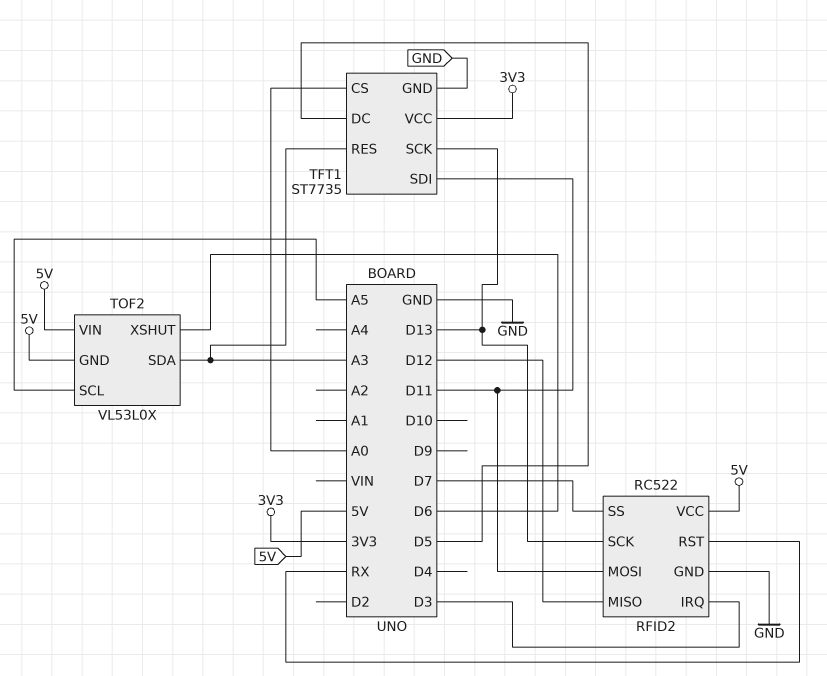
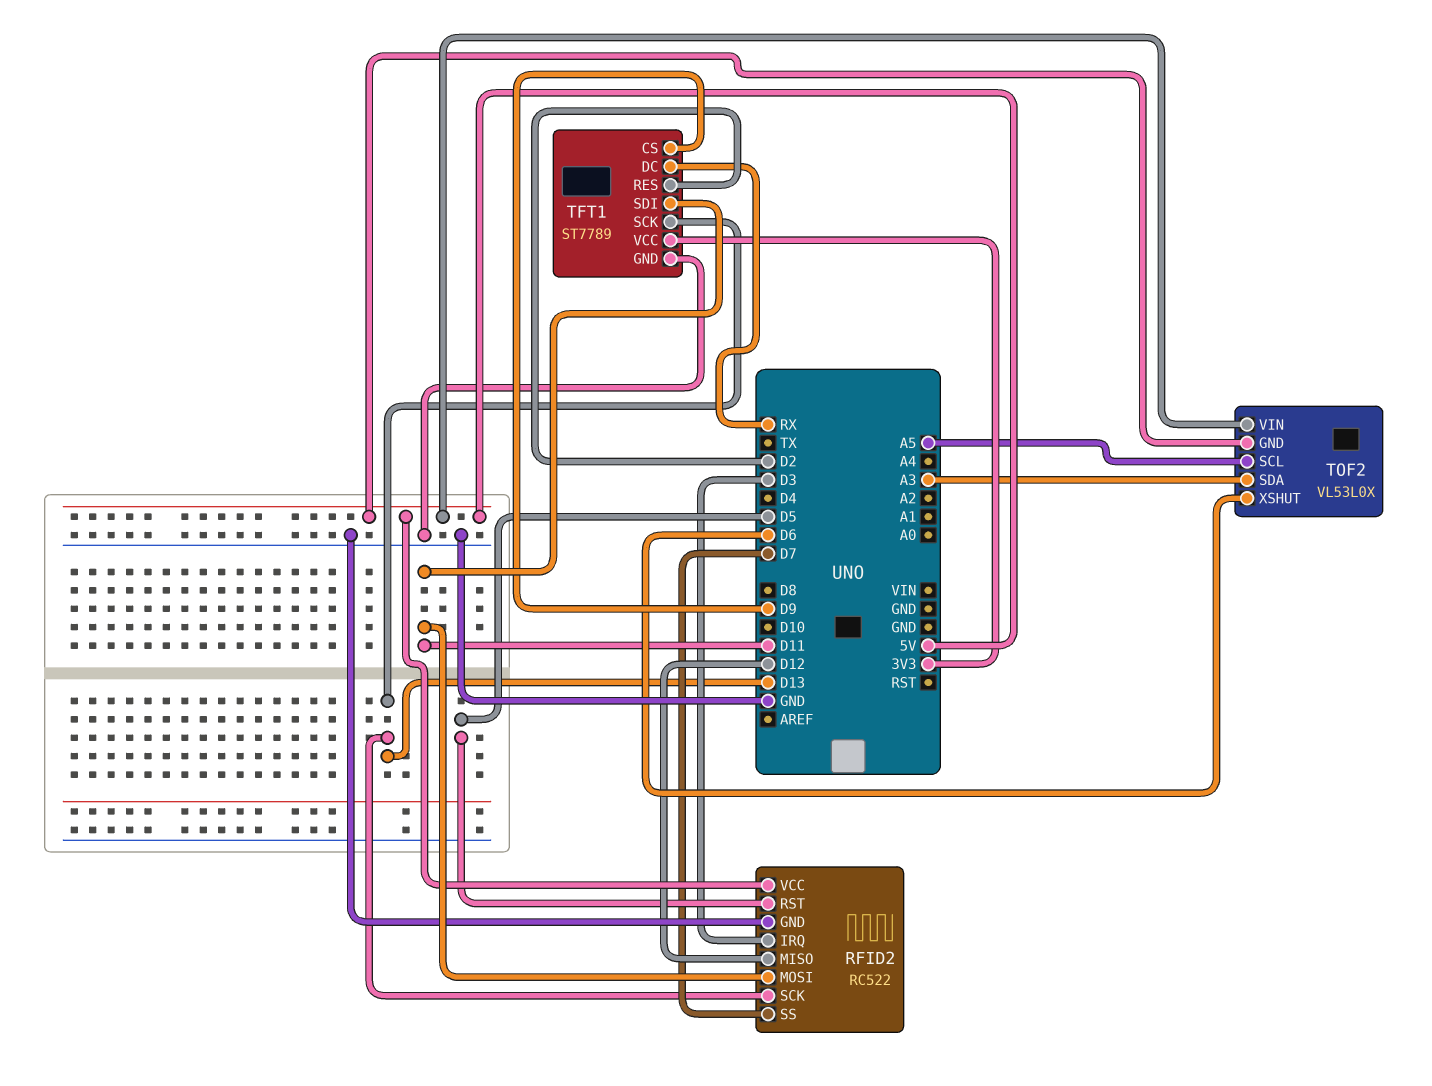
RFID2 pin RST: RX -> D5
TFT1: ST7735 -> ST7789
TFT1 pin CS: A0 -> D9
TFT1 pin DC: D5 -> RX
TFT1 pin RES: A3 -> D2

